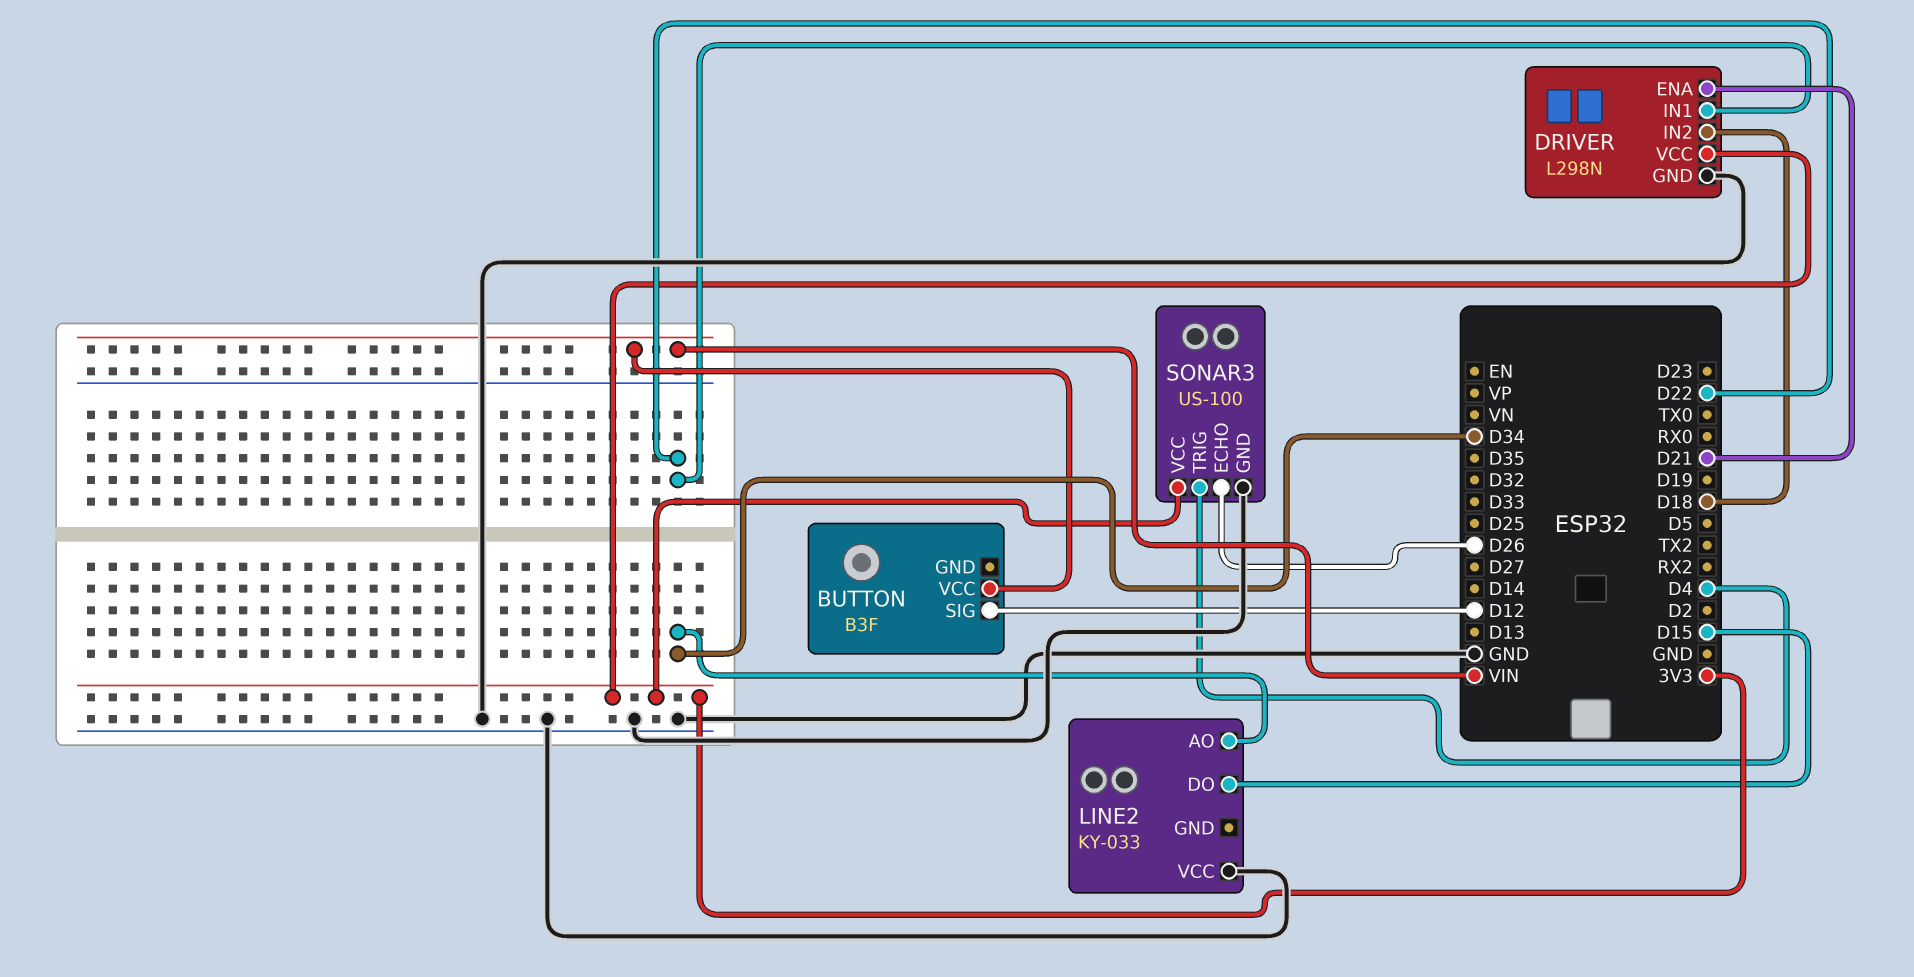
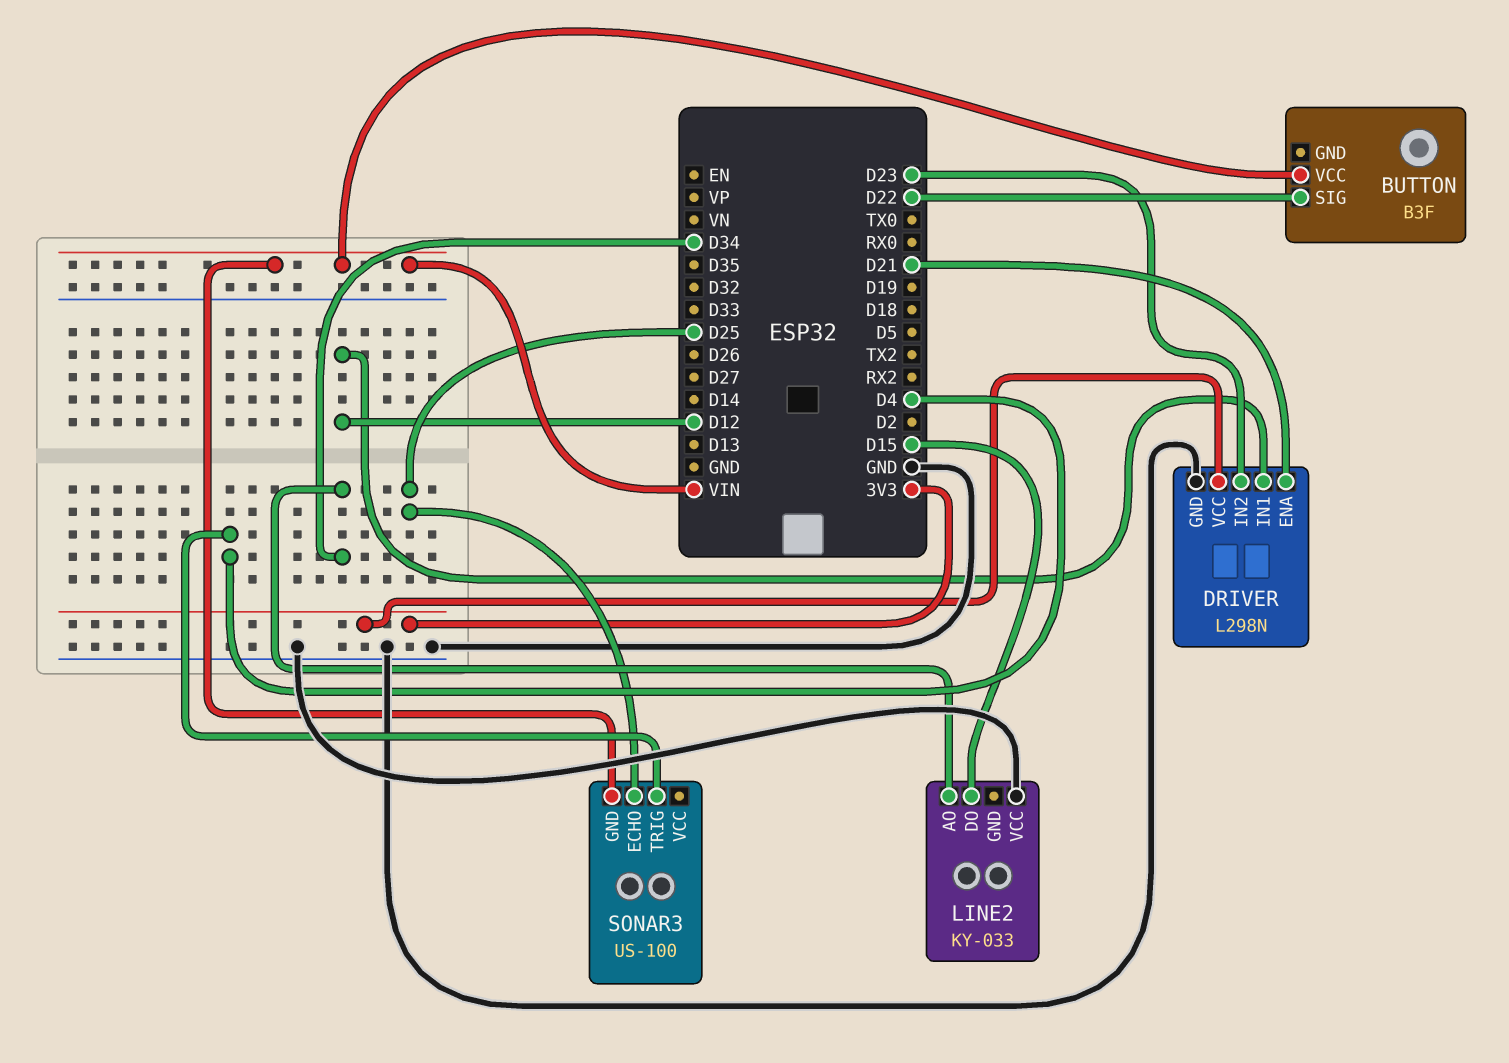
BUTTON pin SIG: D12 -> D22
DRIVER pin IN1: D22 -> D12
DRIVER pin IN2: D18 -> D23
SONAR3 pin ECHO: D26 -> D25
SONAR3 pin GND: GND -> VIN
SONAR3 pin VCC: 3V3 -> none

